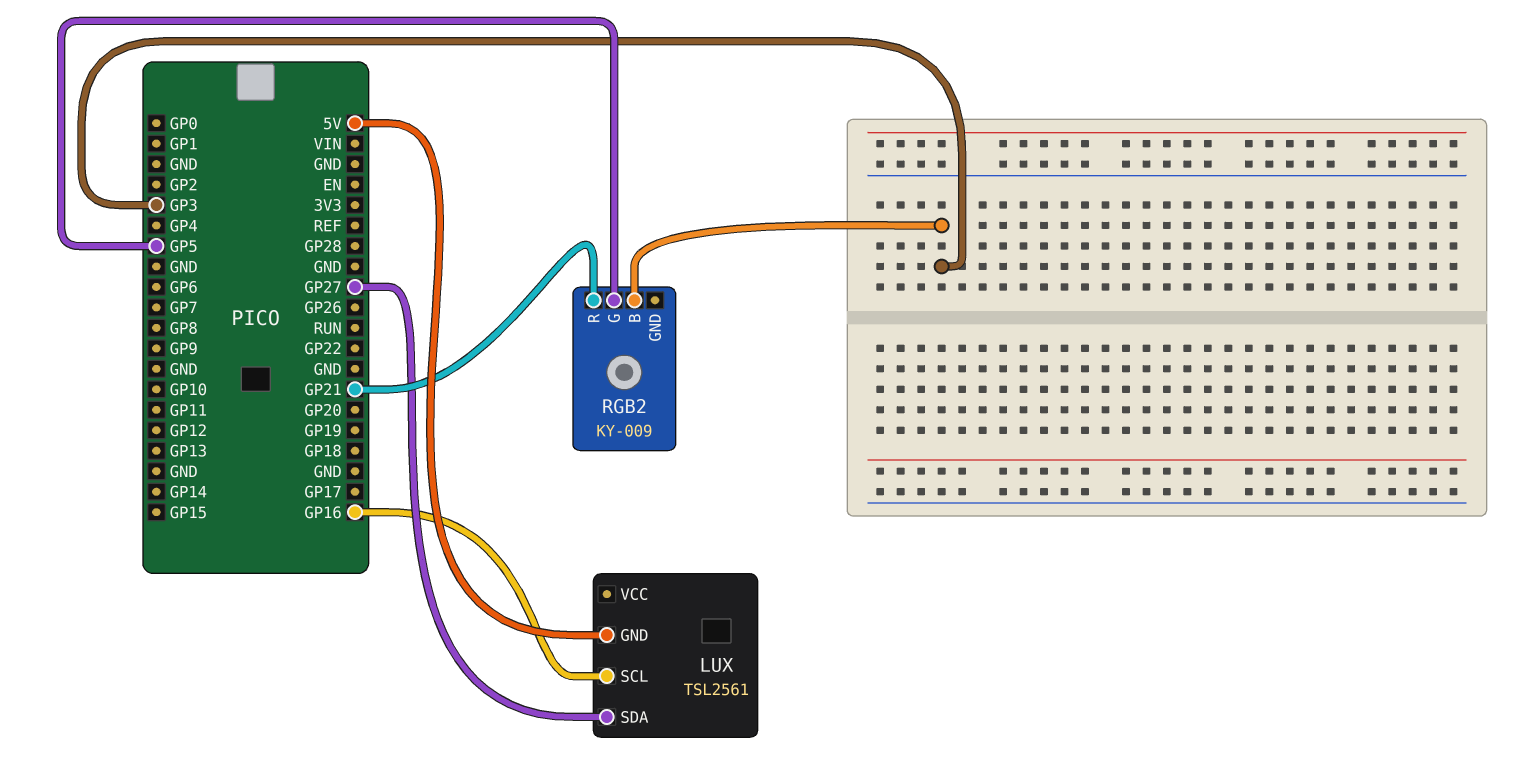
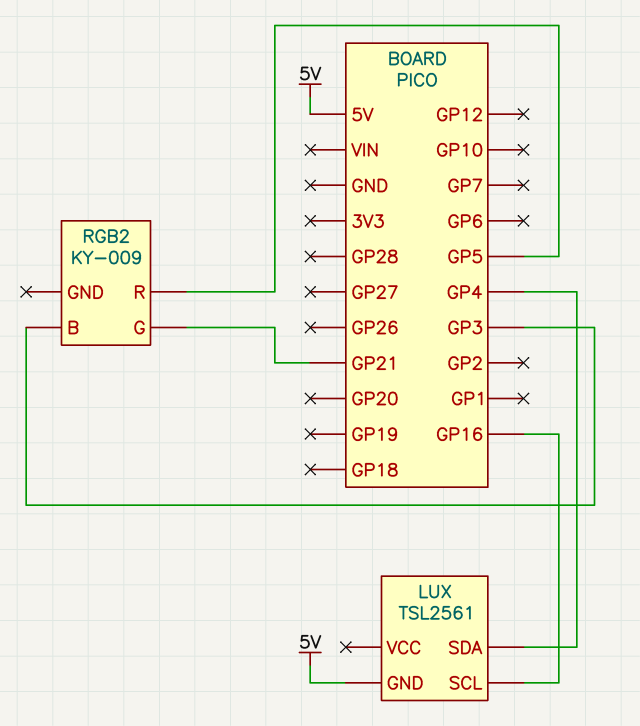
LUX pin SDA: GP27 -> GP4
RGB2 pin G: GP5 -> GP21
RGB2 pin R: GP21 -> GP5

